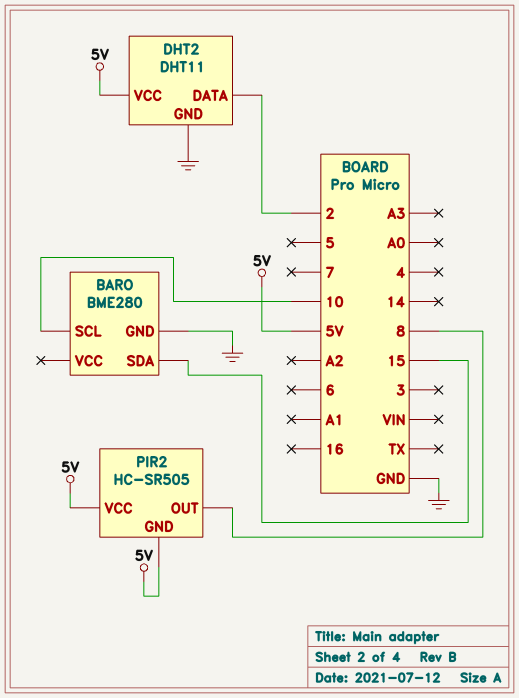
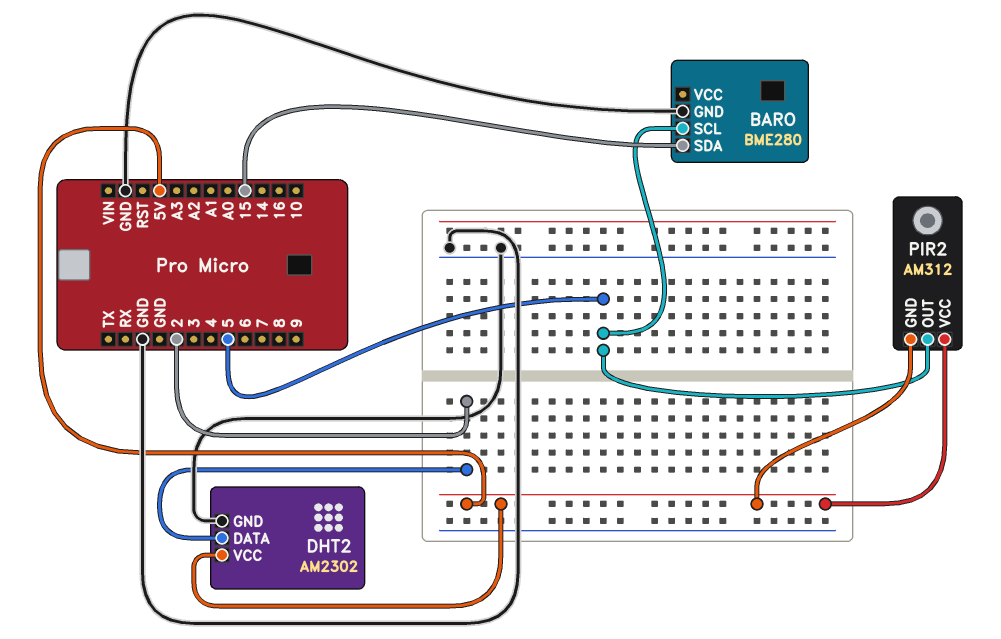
BARO pin SCL: 10 -> 5
DHT2: DHT11 -> AM2302
PIR2: HC-SR505 -> AM312
PIR2 pin OUT: 8 -> 5

